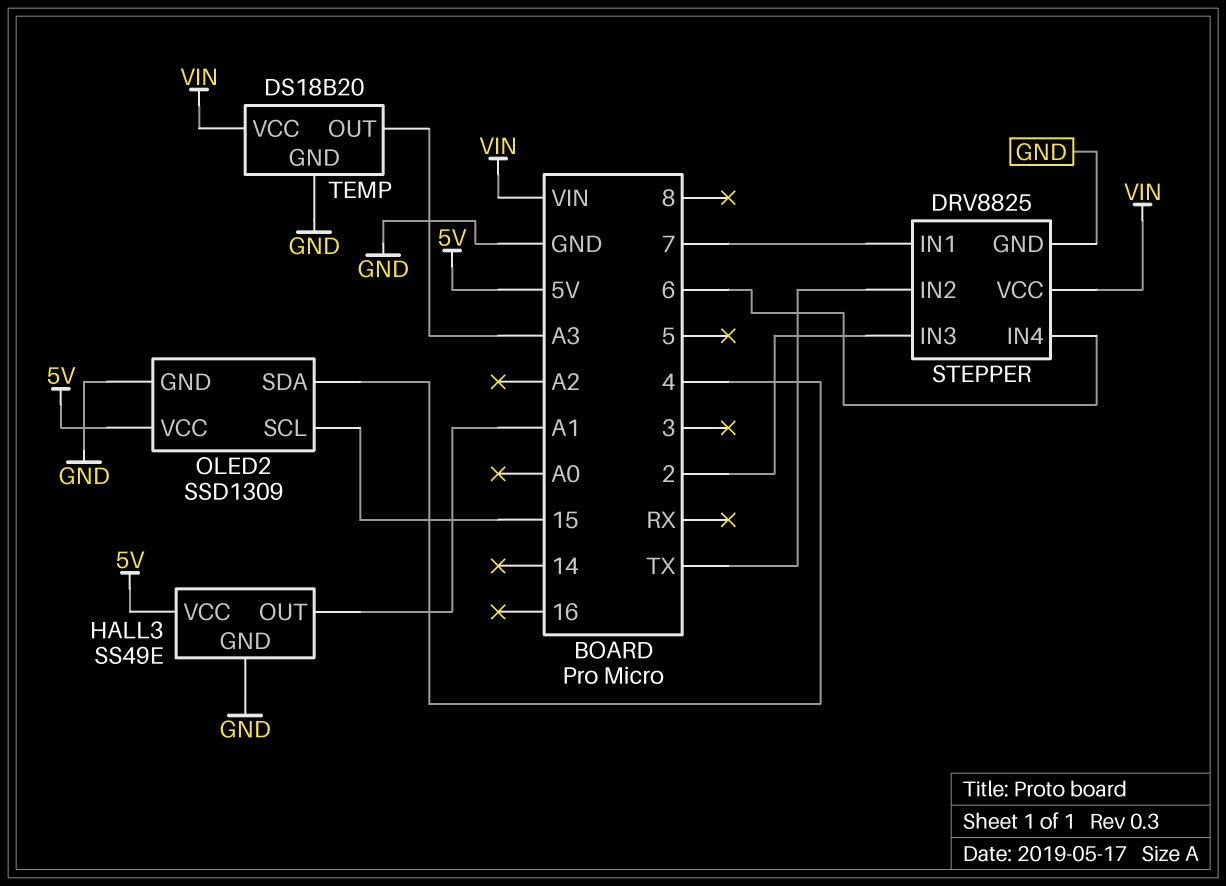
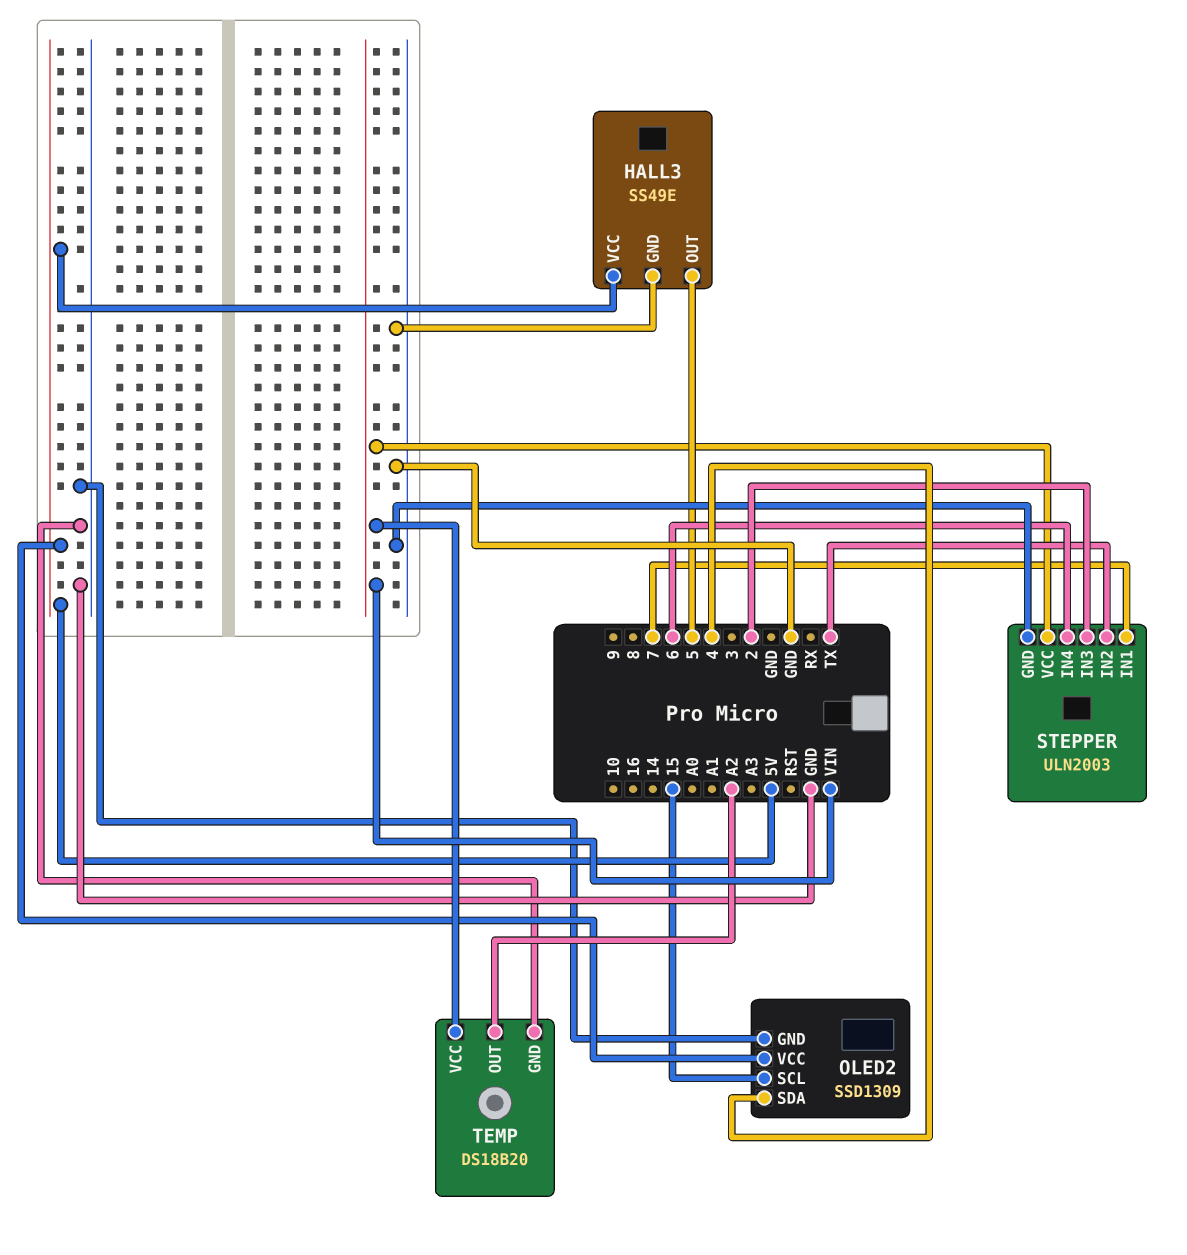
HALL3 pin OUT: A1 -> 5
STEPPER: DRV8825 -> ULN2003
TEMP pin OUT: A3 -> A2

